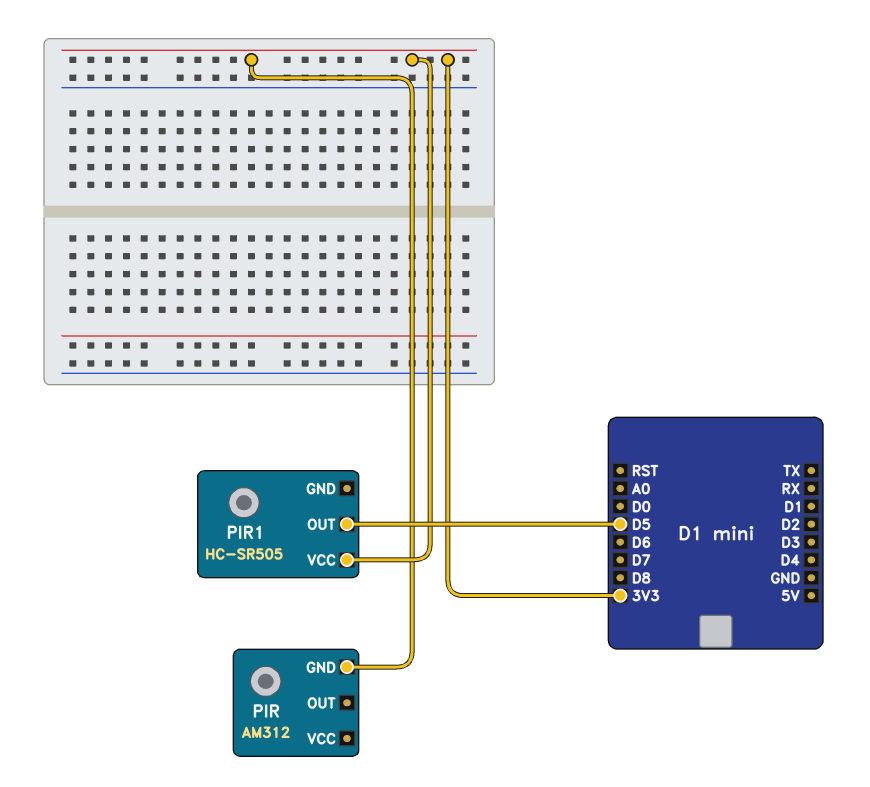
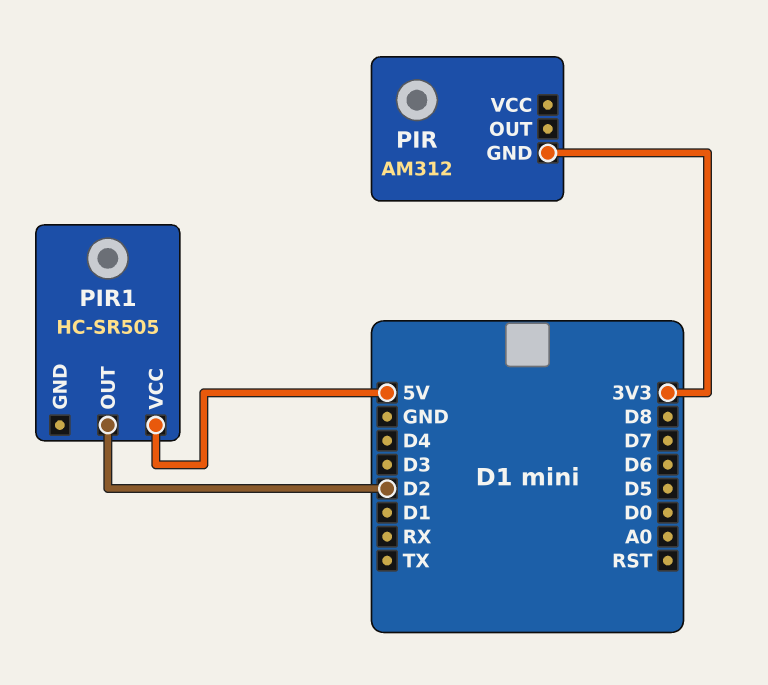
PIR1 pin OUT: D5 -> D2
PIR1 pin VCC: 3V3 -> 5V

